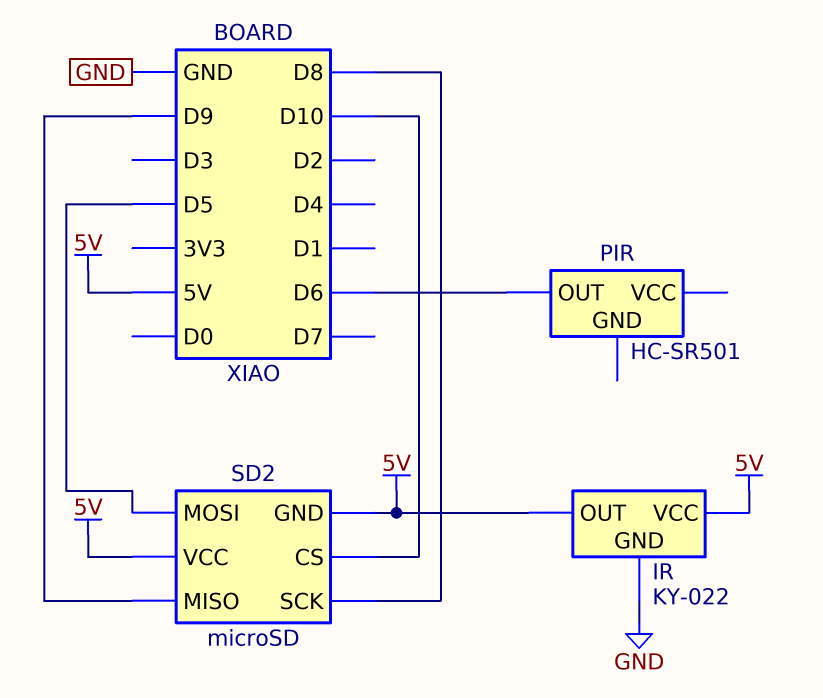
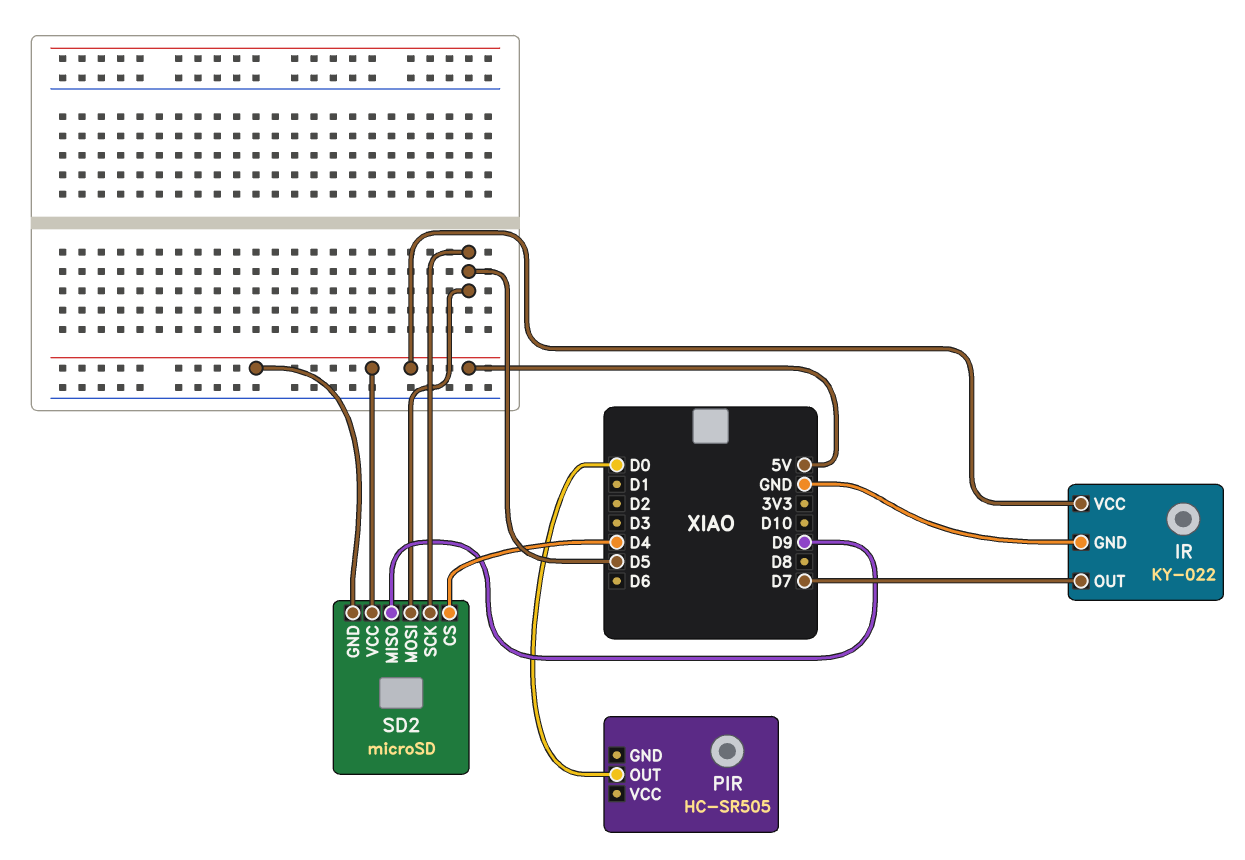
IR pin OUT: 5V -> D7
PIR: HC-SR501 -> HC-SR505
PIR pin OUT: D6 -> D0
SD2 pin CS: D10 -> D4
SD2 pin SCK: D8 -> D5

